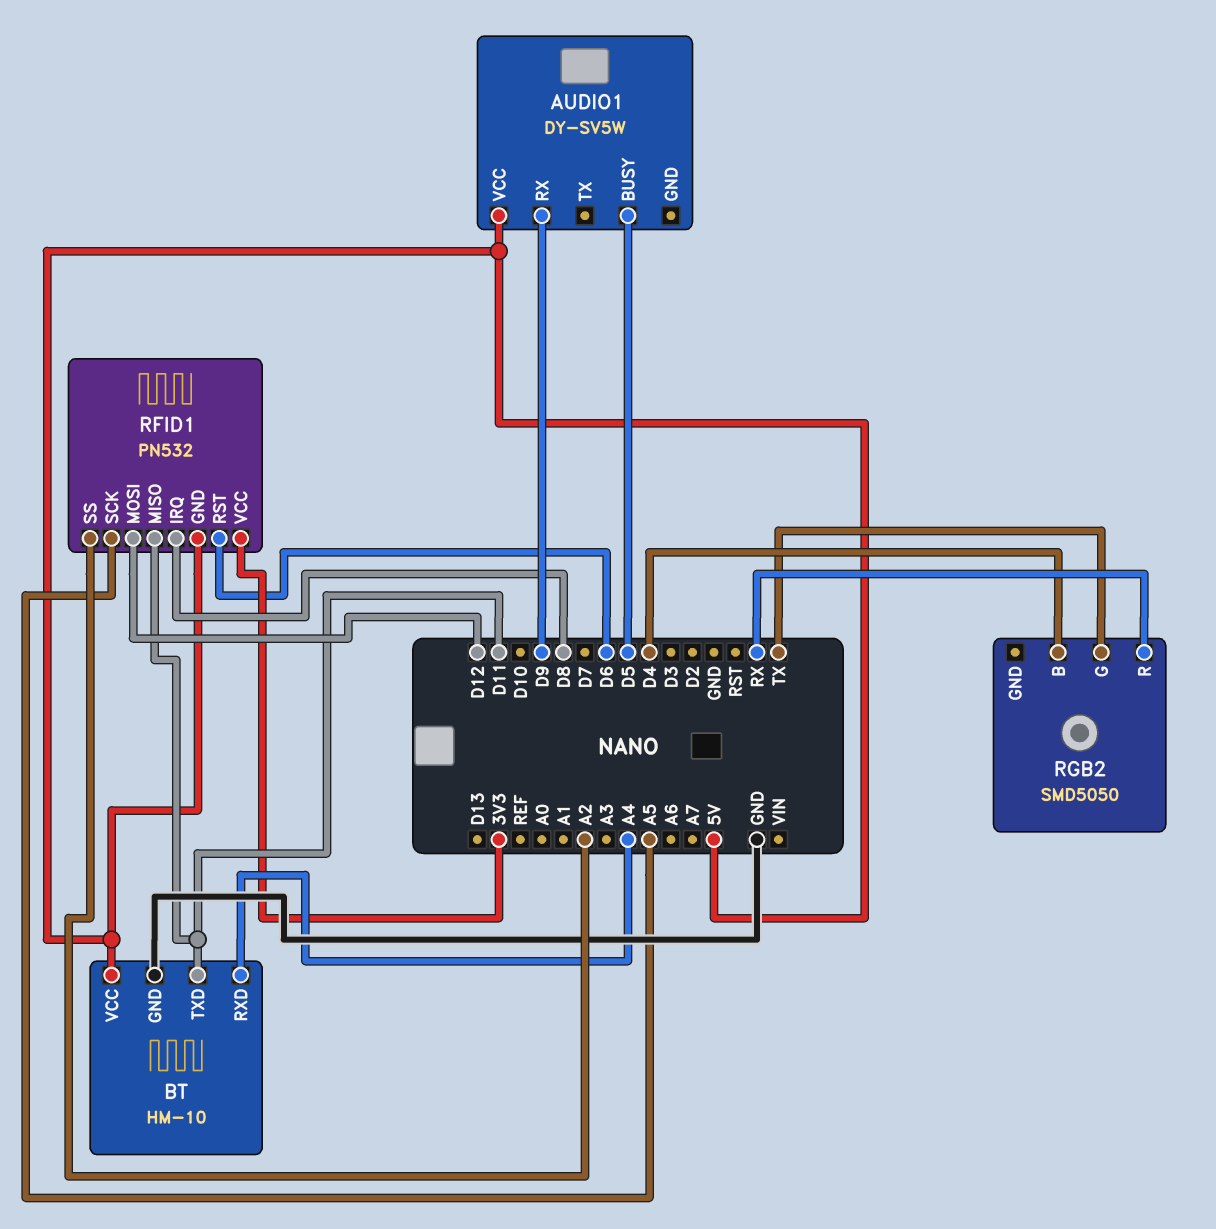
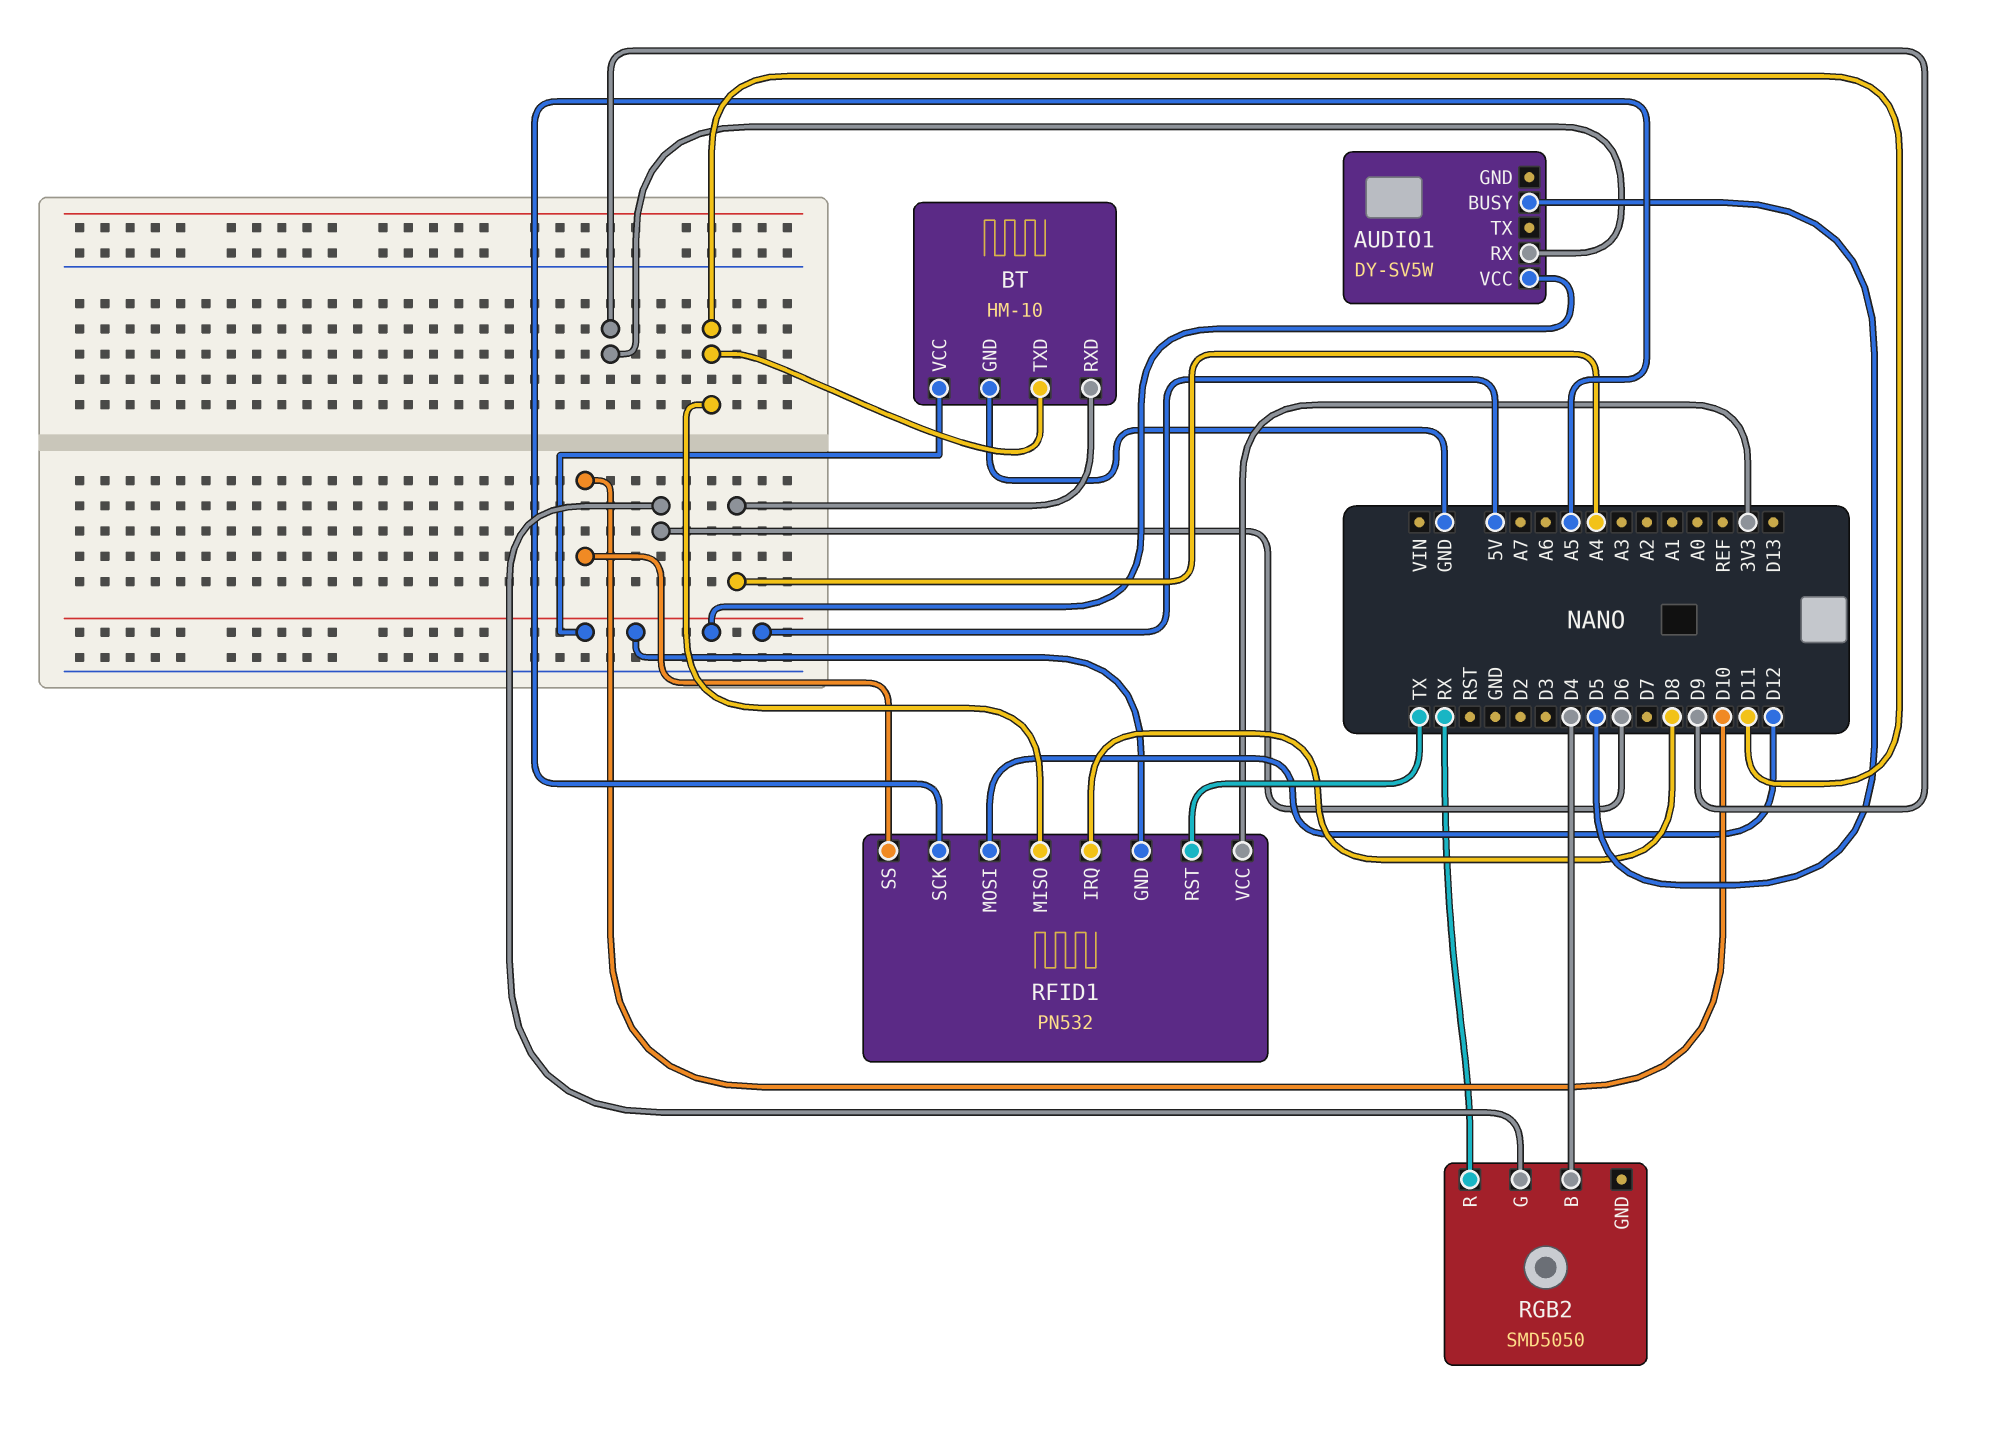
RFID1 pin RST: D6 -> TX
RFID1 pin SS: A2 -> D10
RGB2 pin G: TX -> D6

